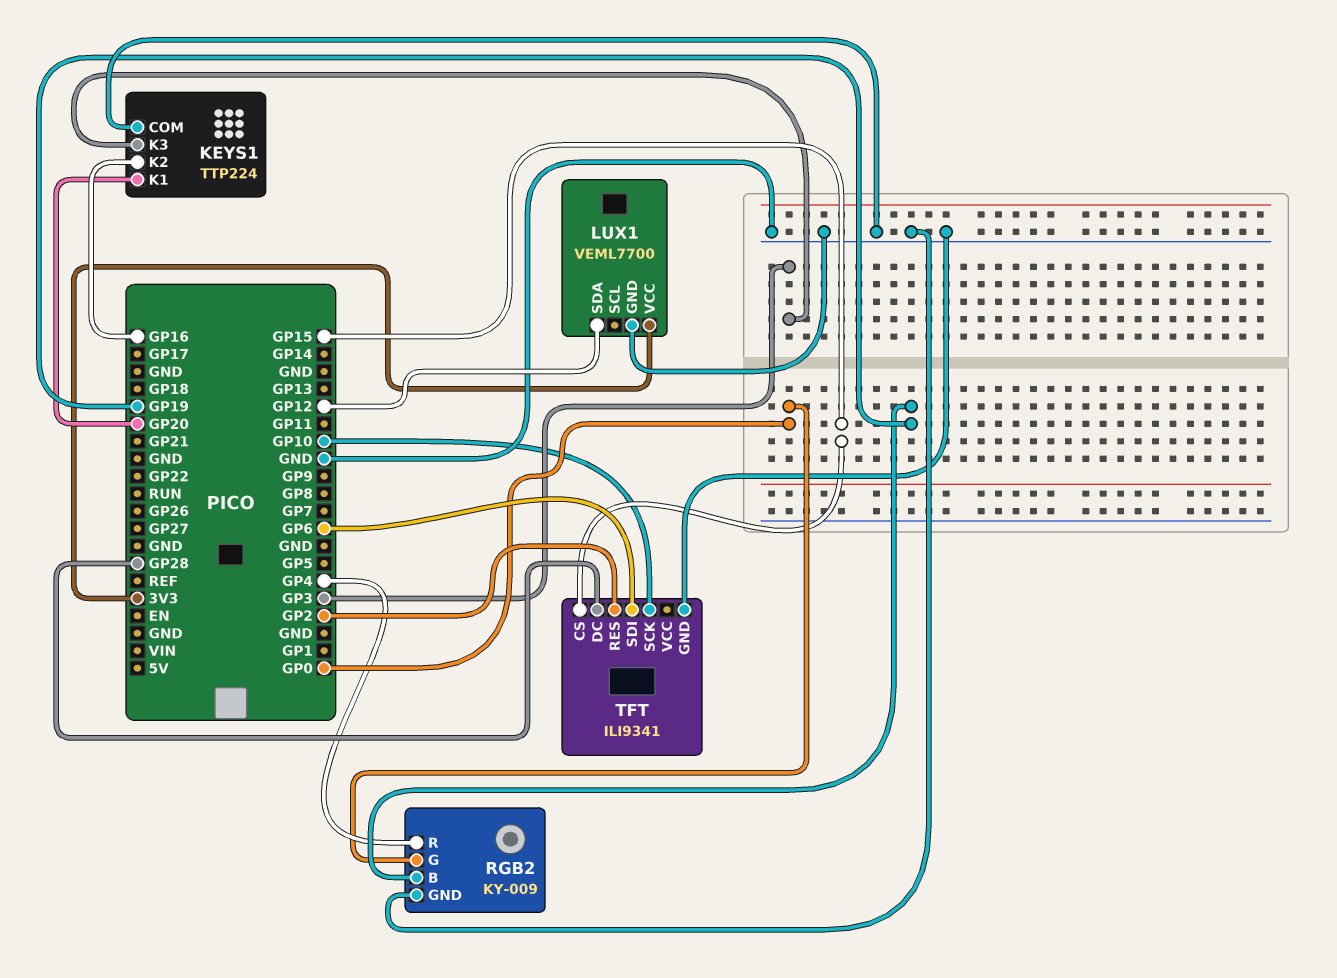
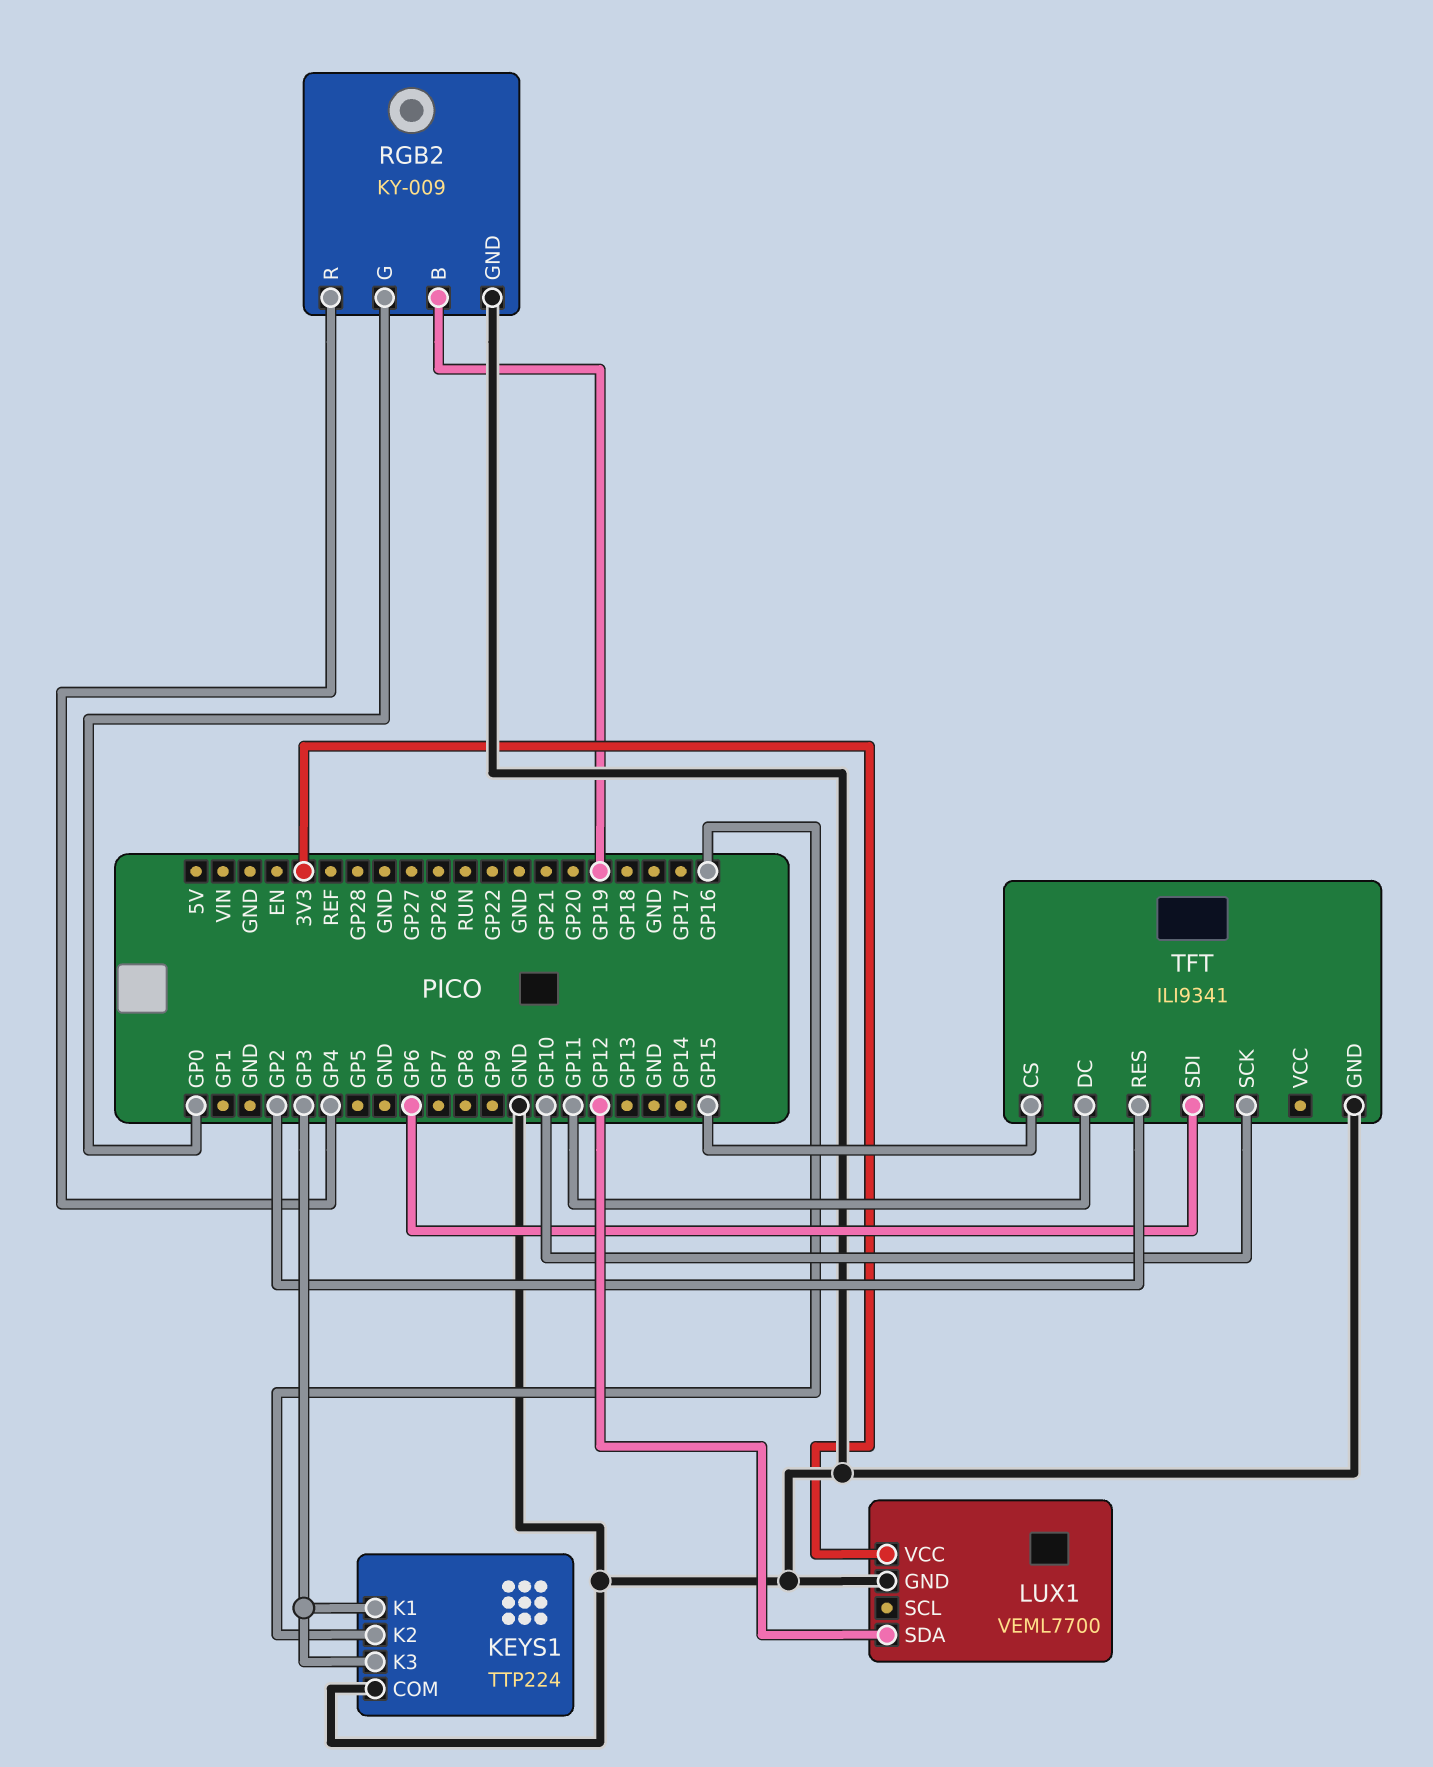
KEYS1 pin K1: GP20 -> GP3
TFT pin DC: GP28 -> GP11

